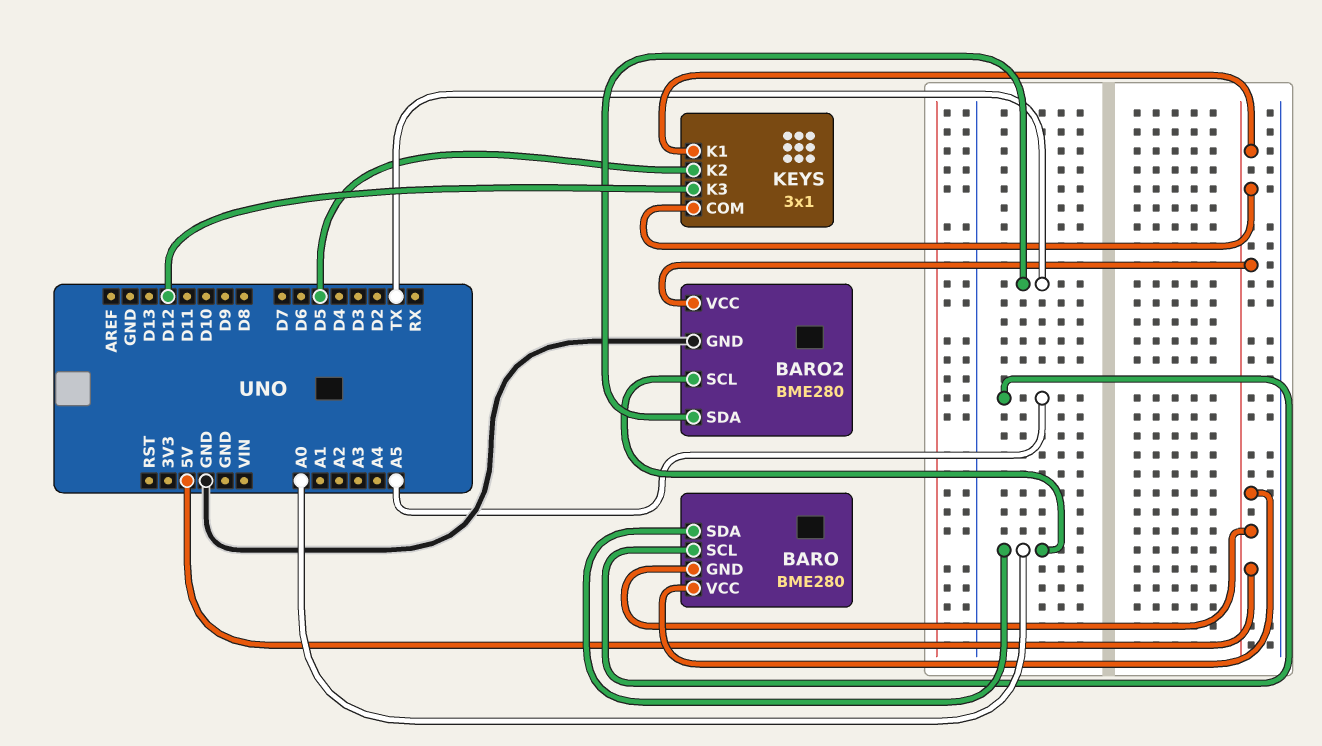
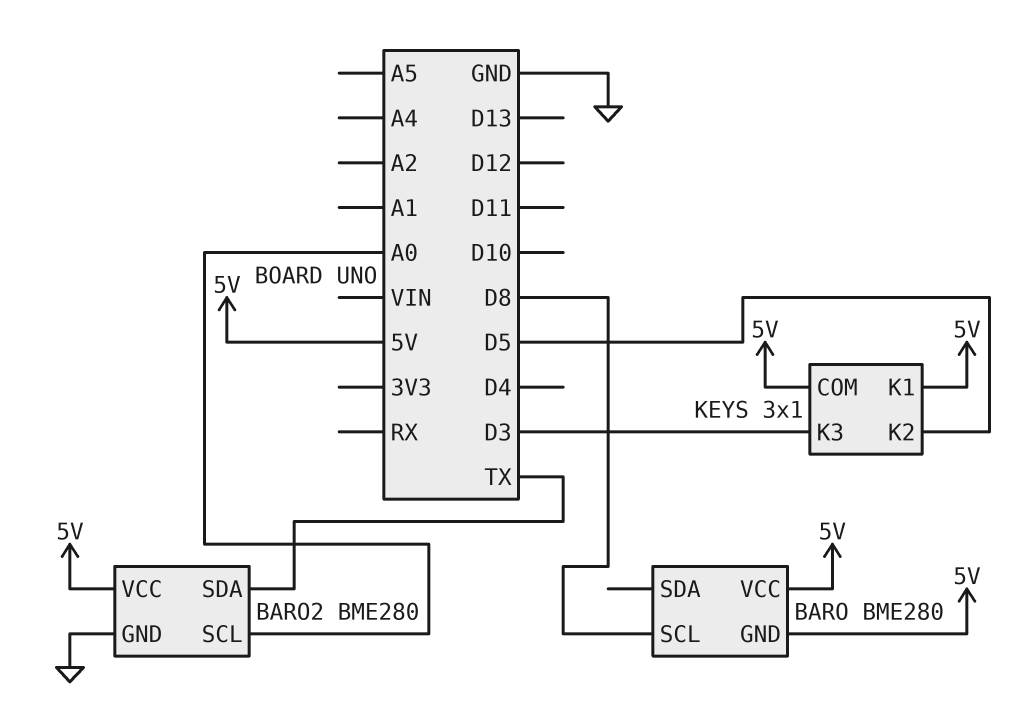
BARO pin SCL: A5 -> D8
BARO pin SDA: A0 -> none
KEYS pin K3: D12 -> D3

